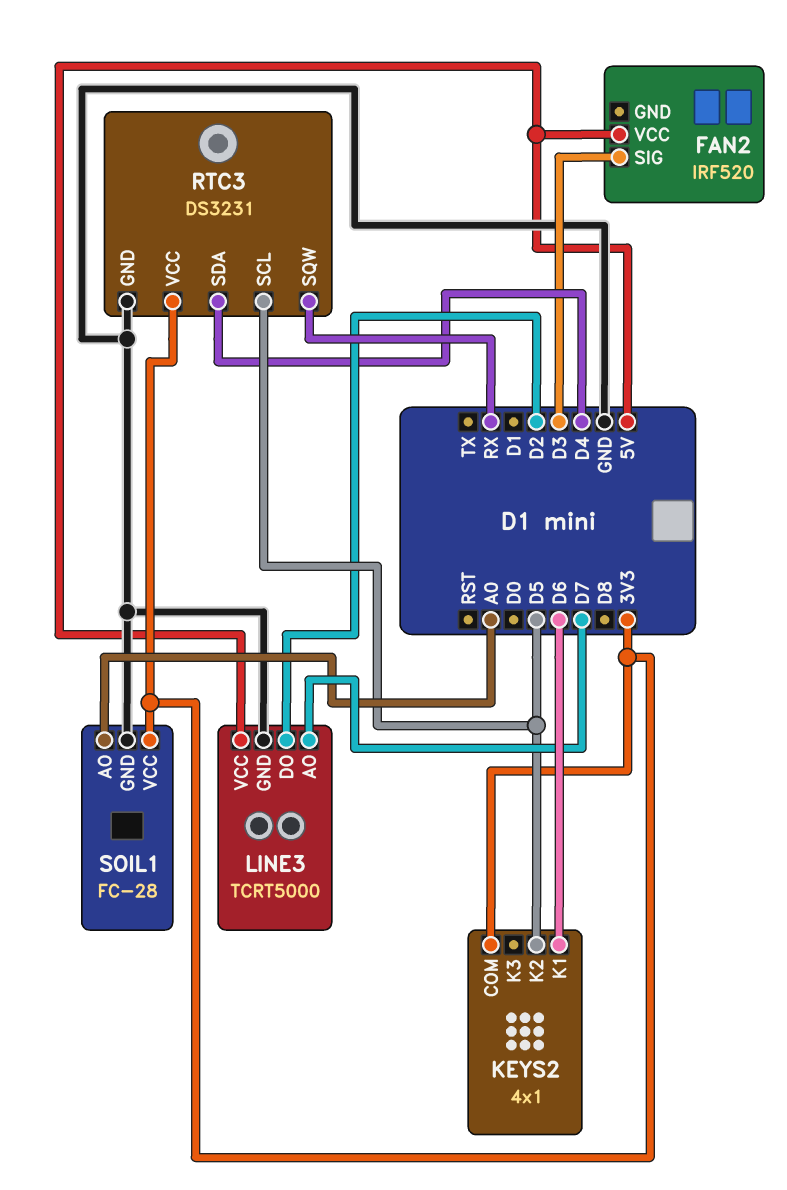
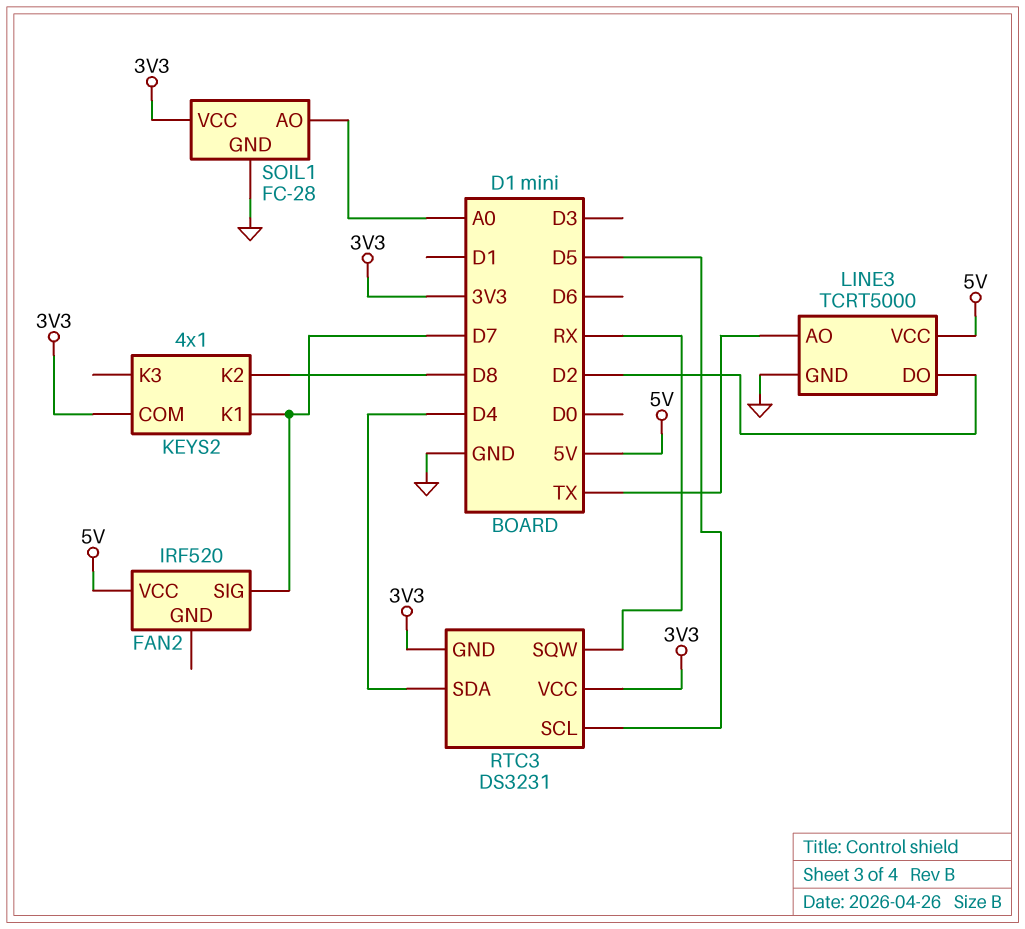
FAN2 pin SIG: D3 -> D7
KEYS2 pin K1: D6 -> D7
KEYS2 pin K2: D5 -> D8
LINE3 pin AO: D7 -> TX
RTC3 pin GND: GND -> 3V3

